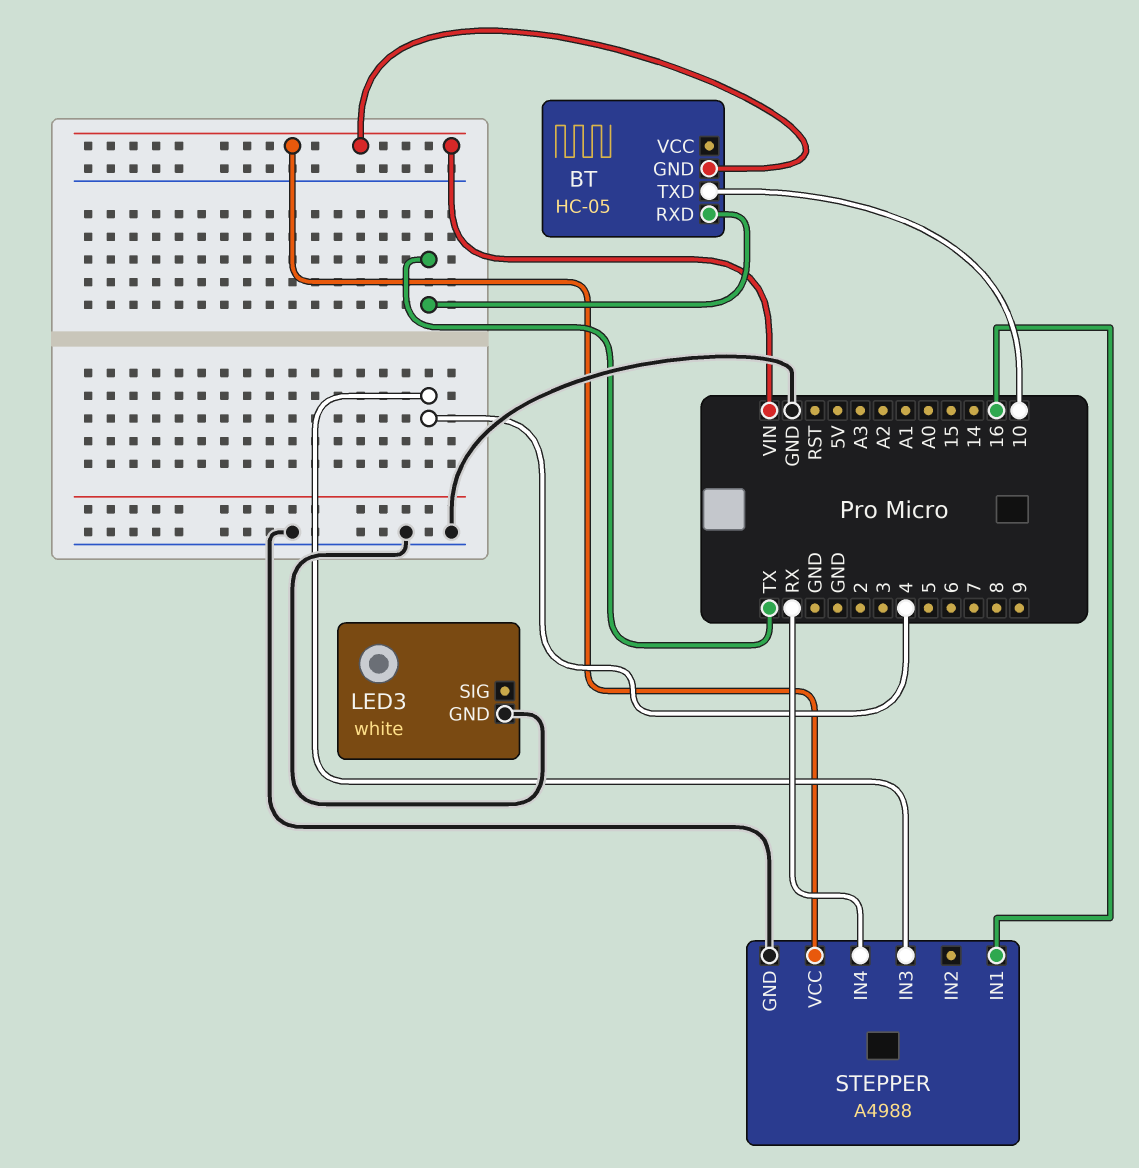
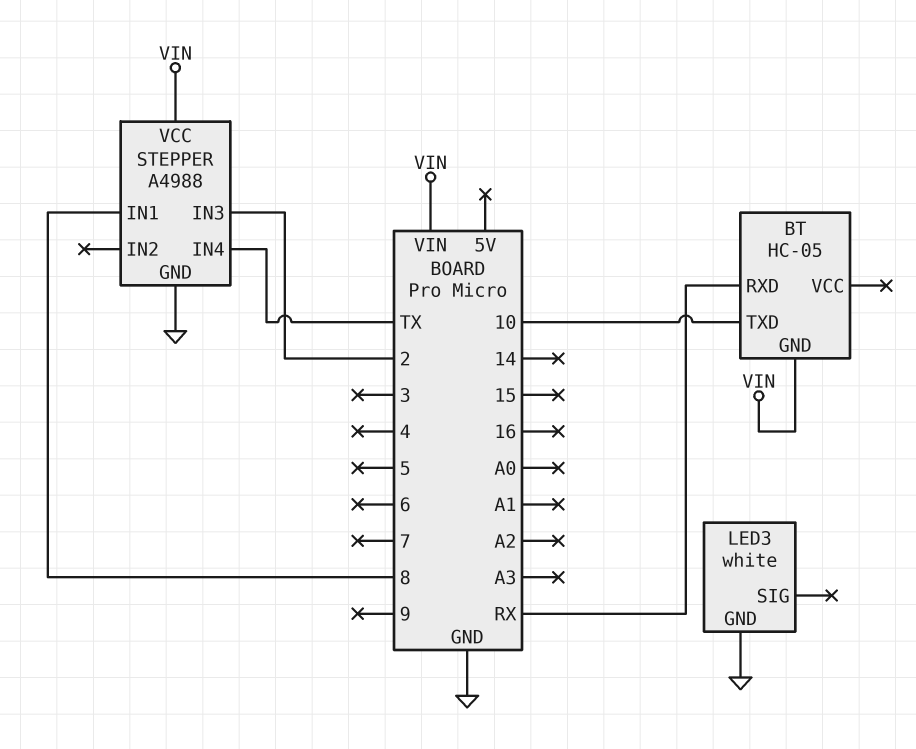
BT pin RXD: TX -> RX
STEPPER pin IN1: 16 -> 8
STEPPER pin IN3: 4 -> 2
STEPPER pin IN4: RX -> TX

